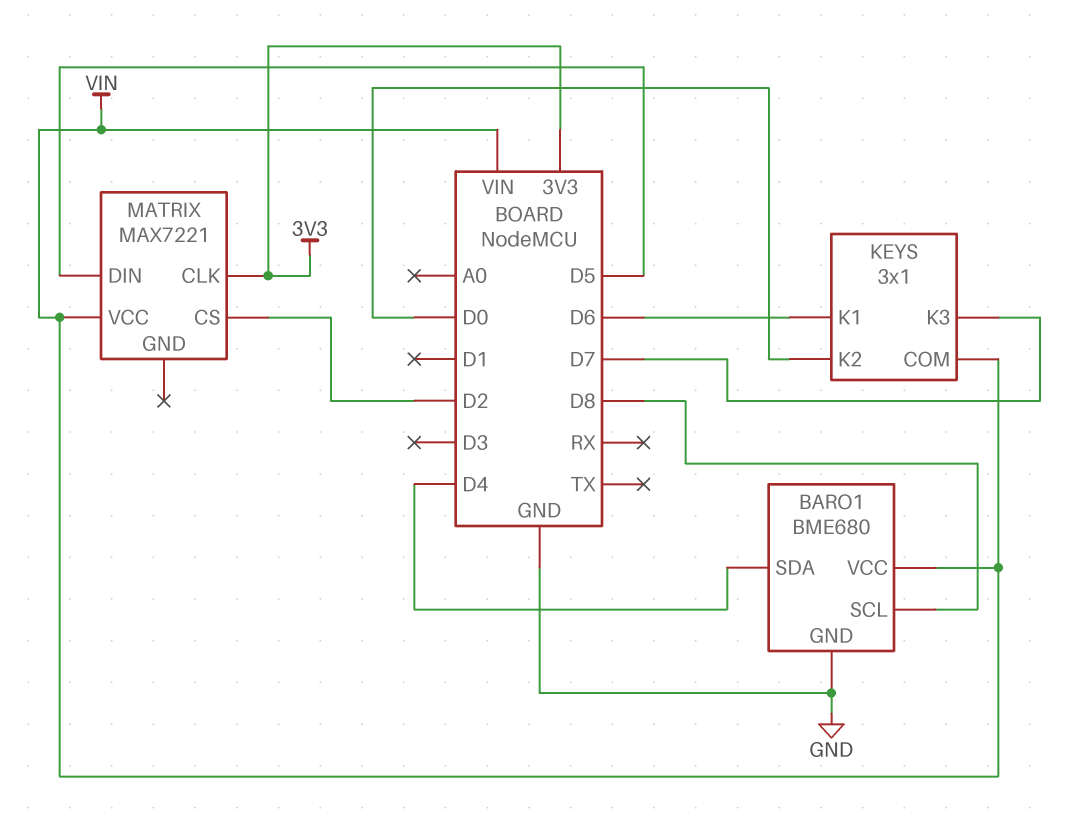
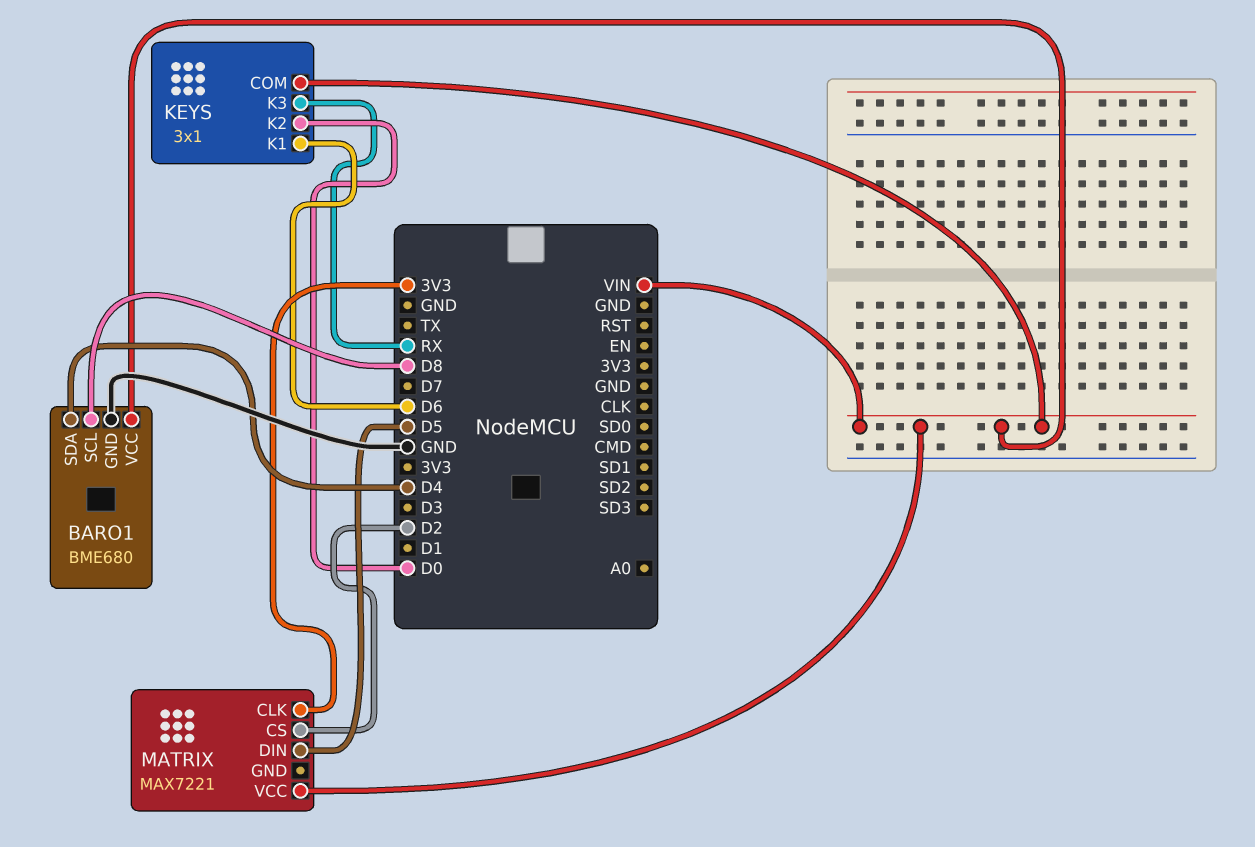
KEYS pin K3: D7 -> RX

